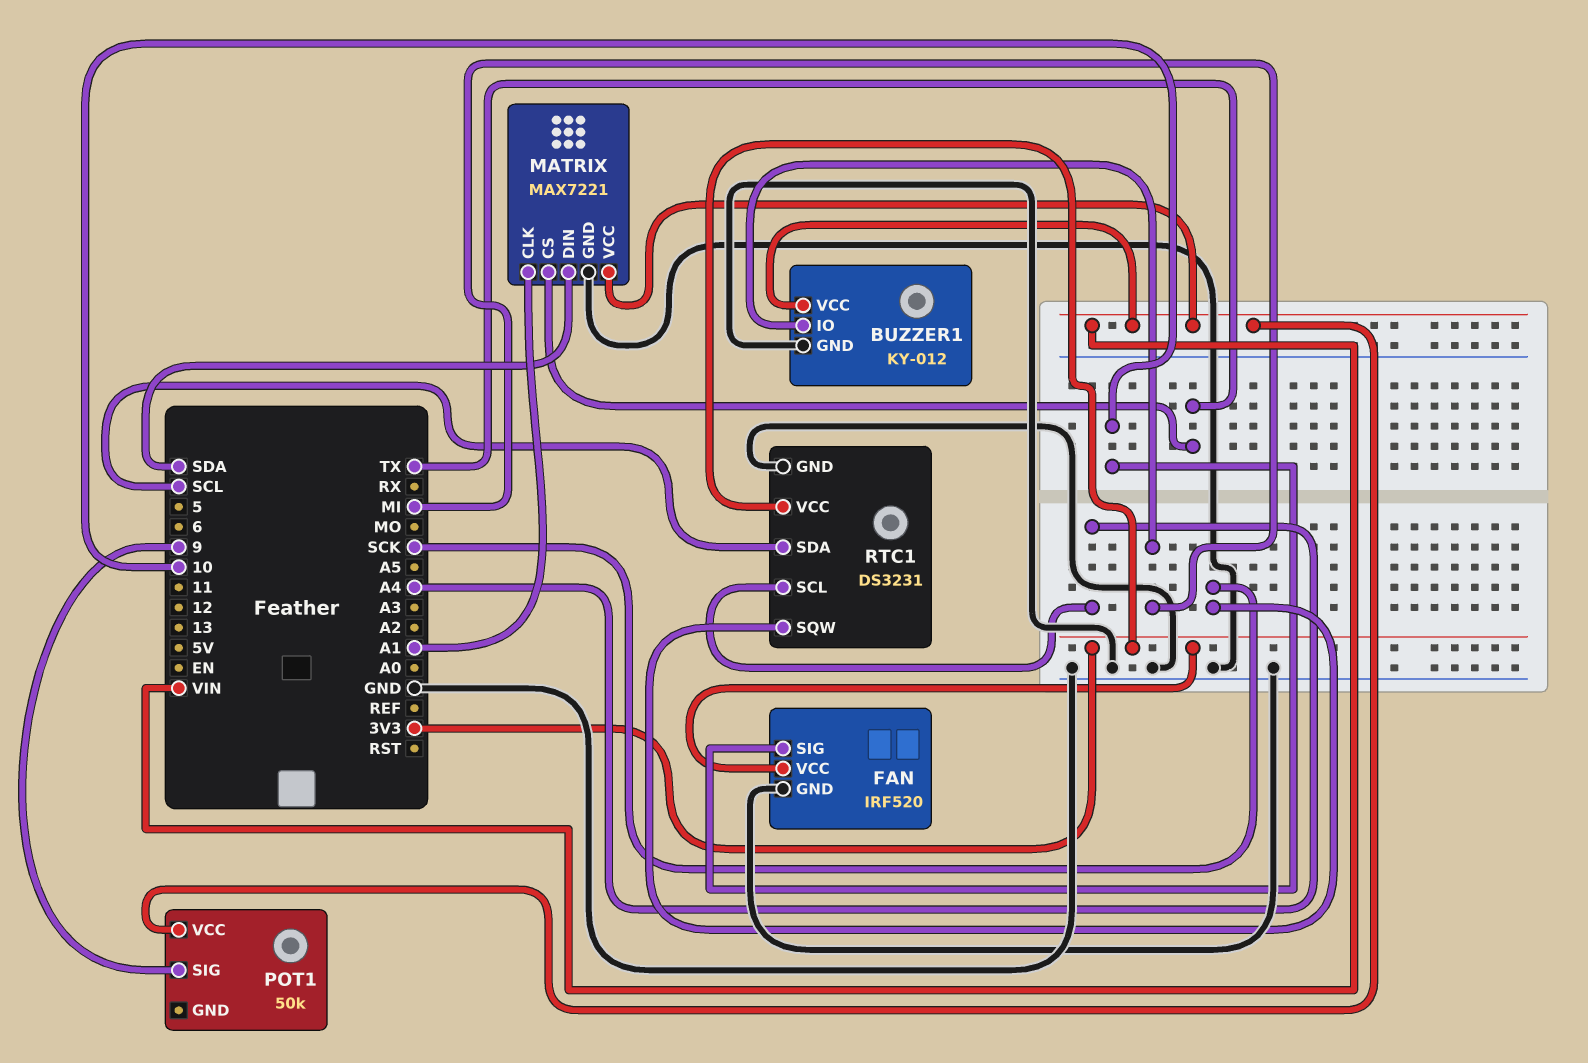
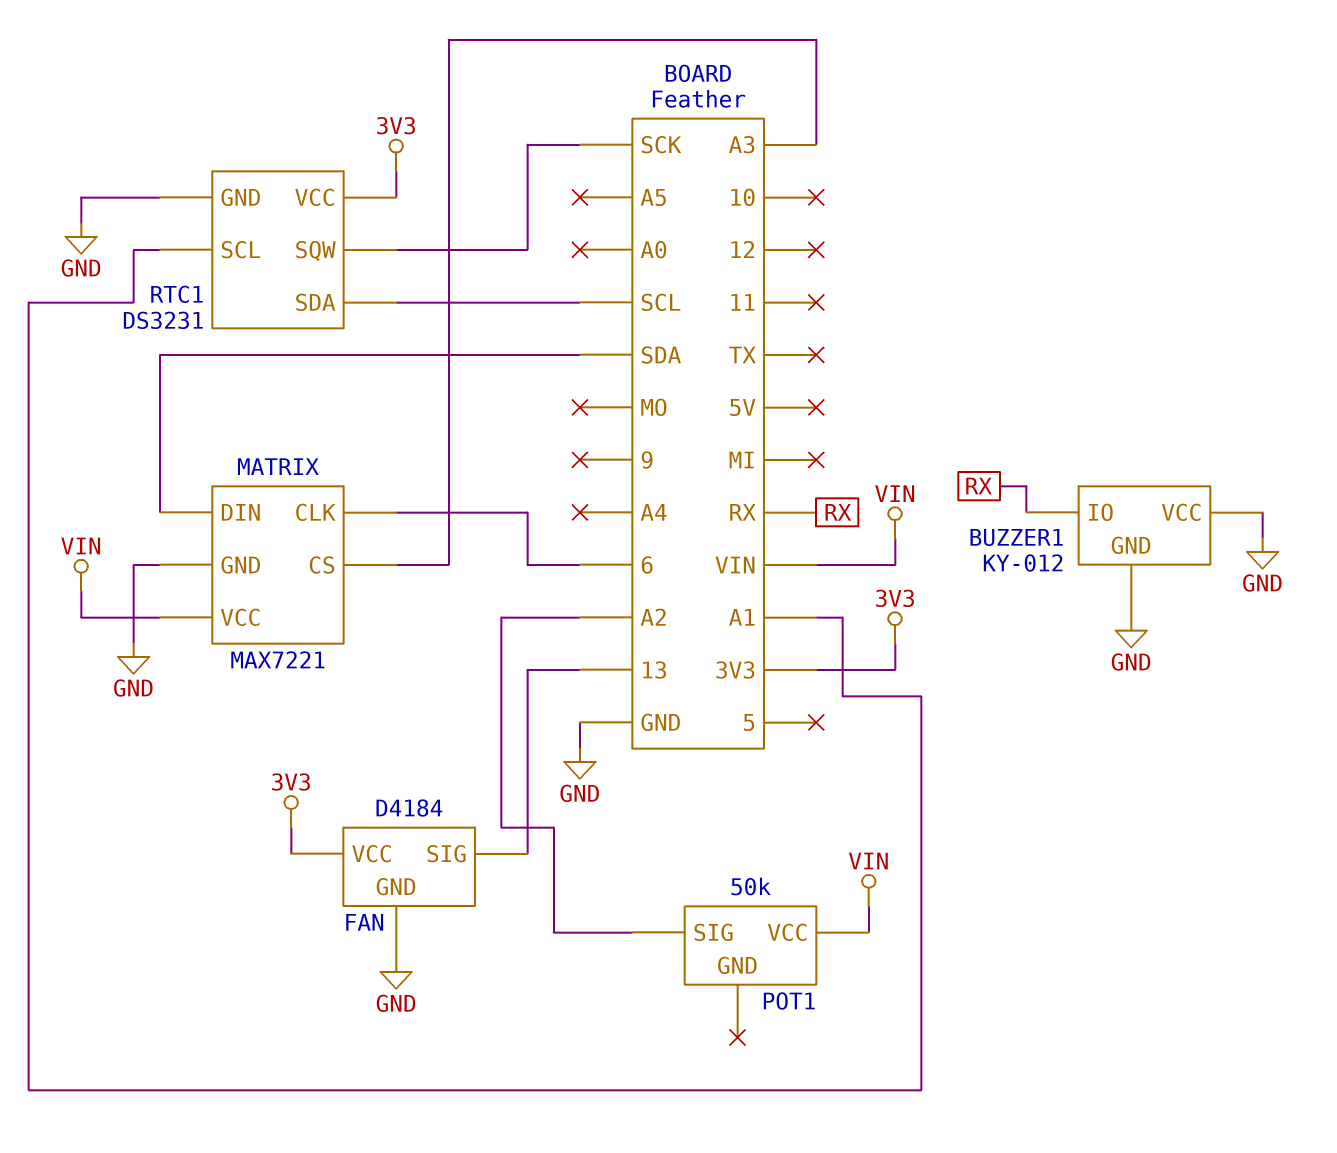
BUZZER1 pin IO: MI -> RX
BUZZER1 pin VCC: VIN -> GND
FAN: IRF520 -> D4184
FAN pin SIG: 10 -> 13
MATRIX pin CLK: A1 -> 6
MATRIX pin CS: TX -> A3
POT1 pin SIG: 9 -> A2
RTC1 pin SCL: A4 -> A1

